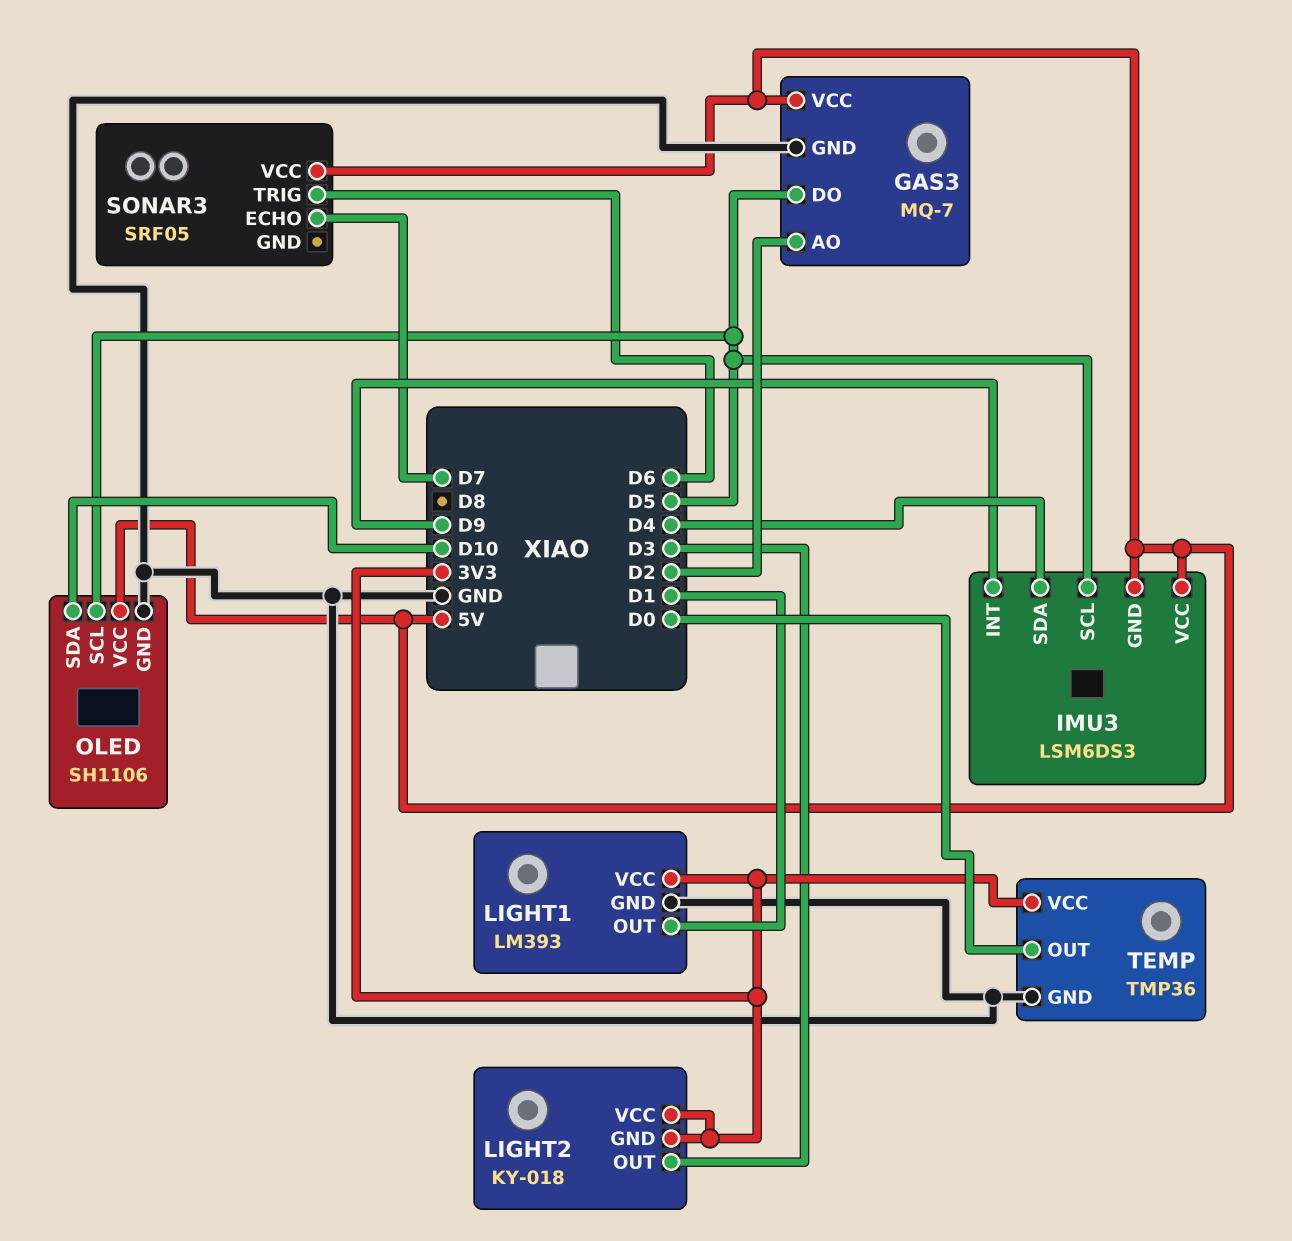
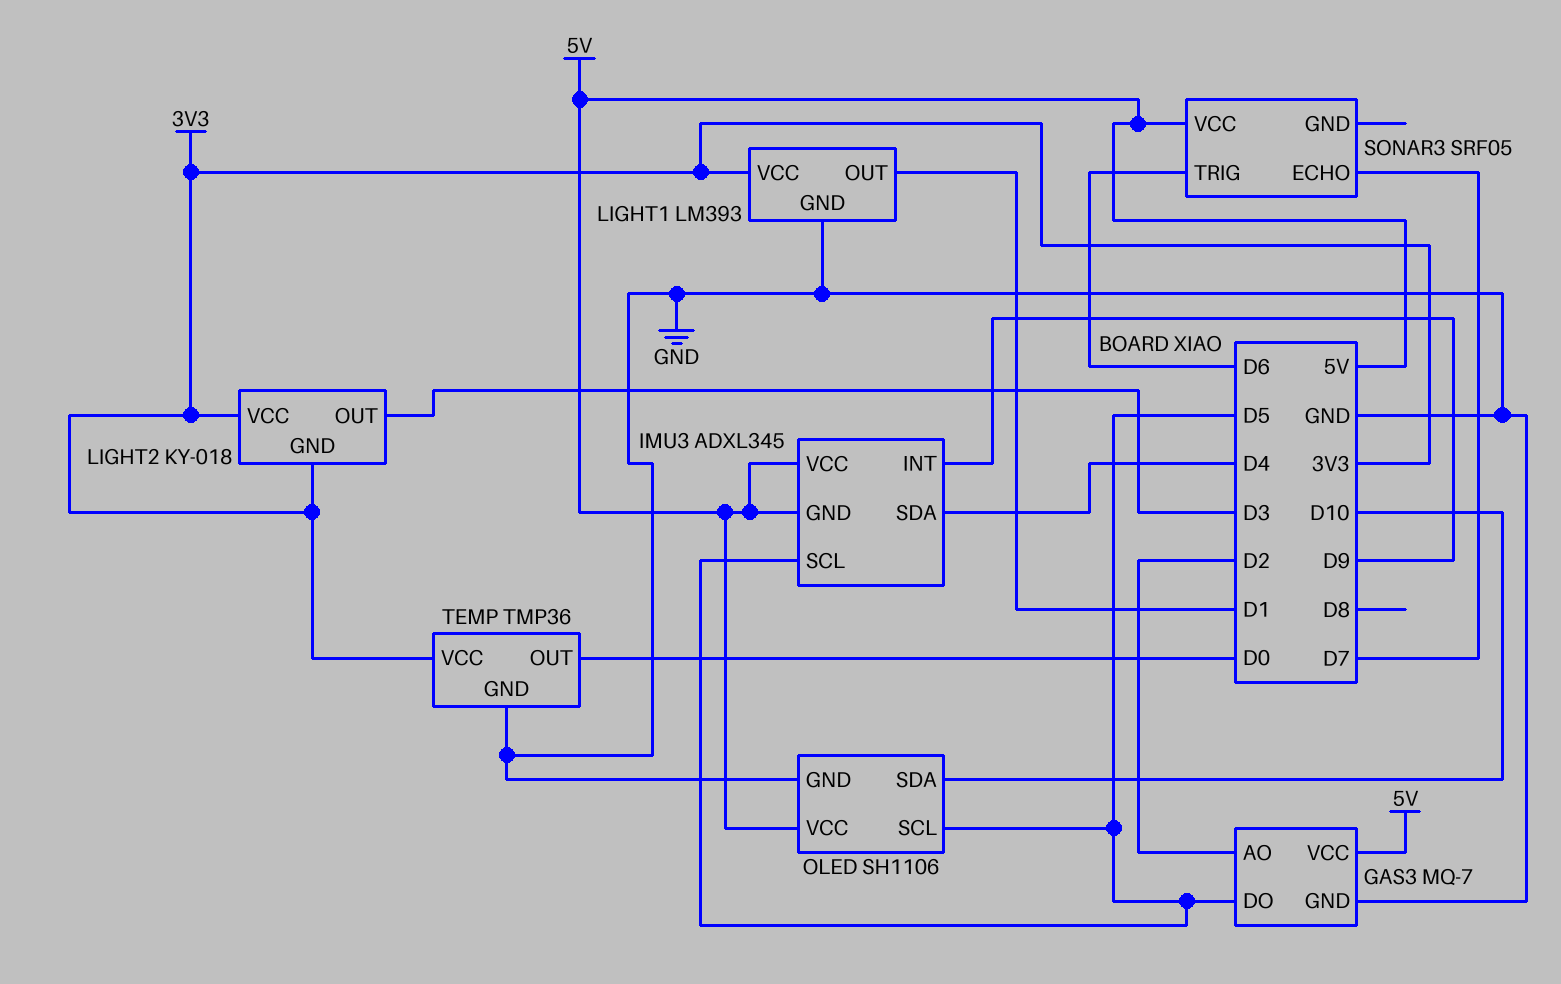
IMU3: LSM6DS3 -> ADXL345

